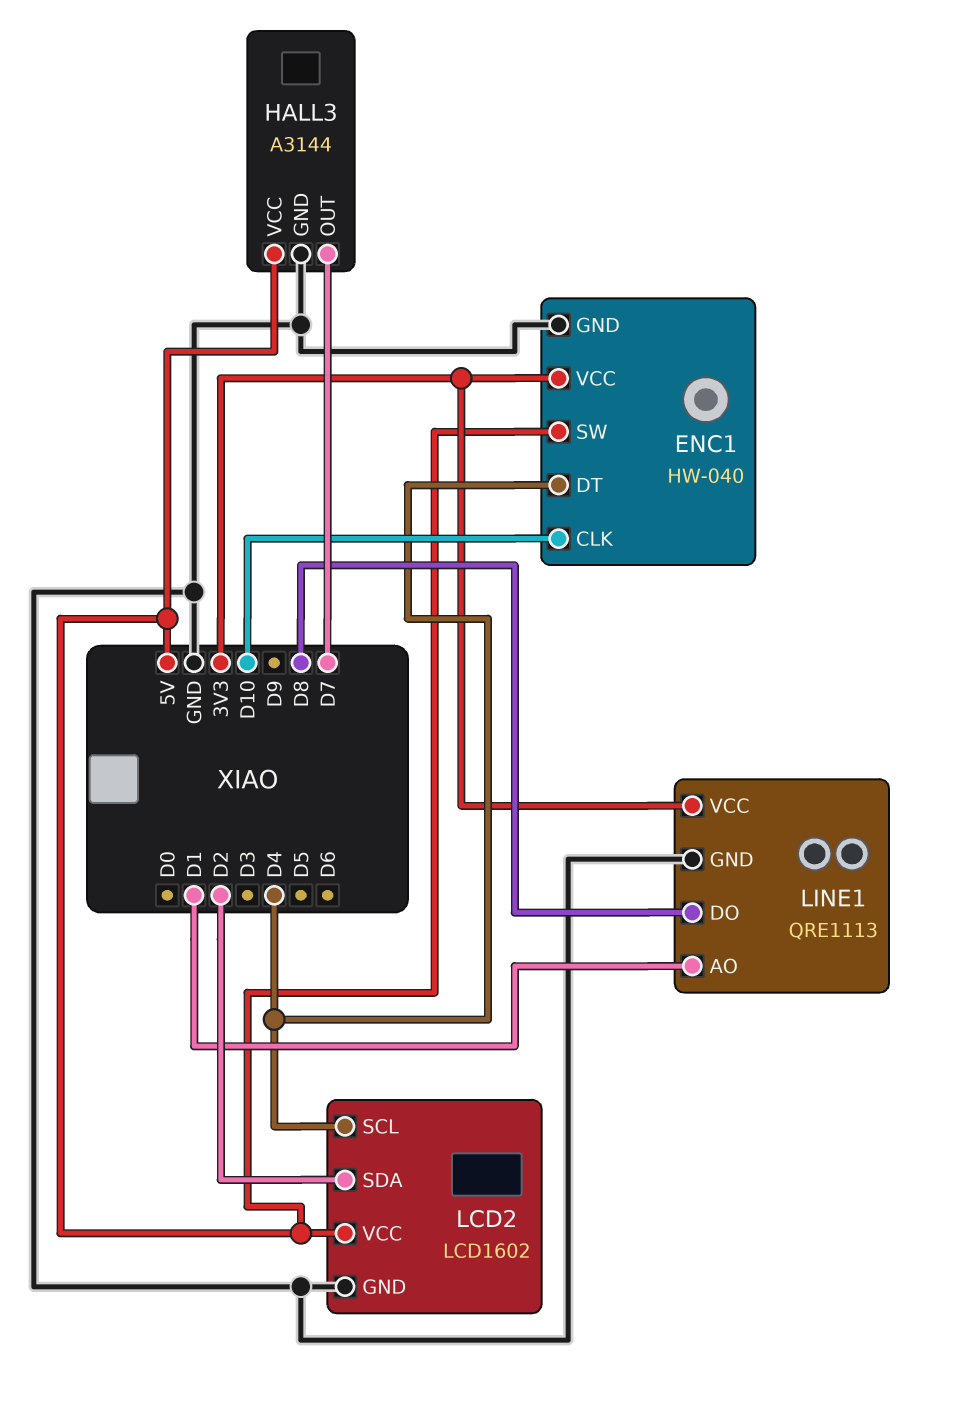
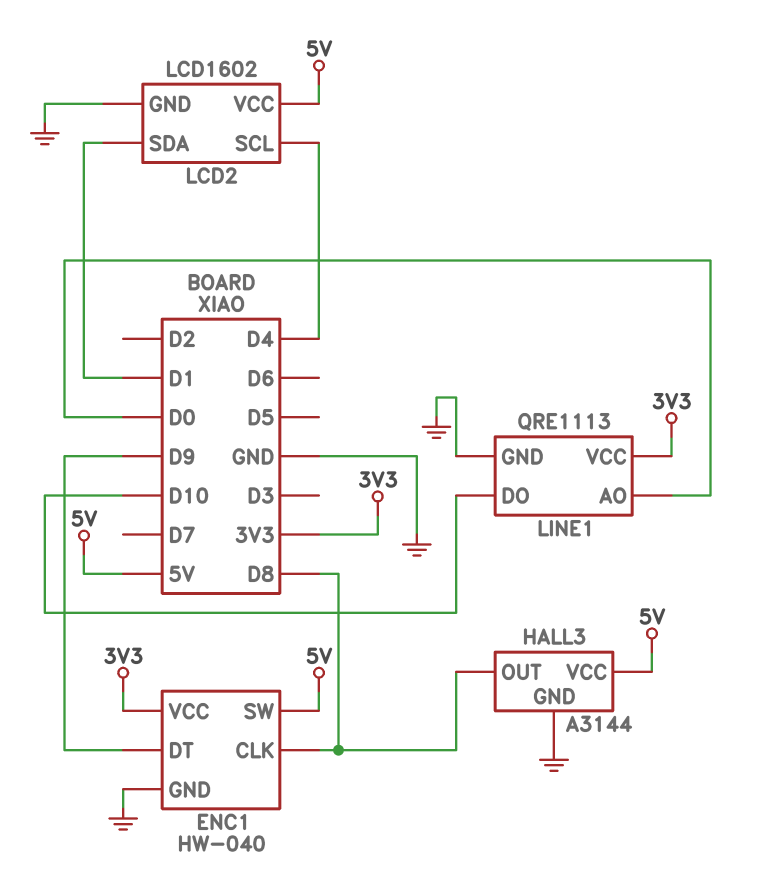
ENC1 pin CLK: D10 -> D8
ENC1 pin DT: D4 -> D9
HALL3 pin OUT: D7 -> D8
LCD2 pin SDA: D2 -> D1
LINE1 pin AO: D1 -> D0
LINE1 pin DO: D8 -> D10

